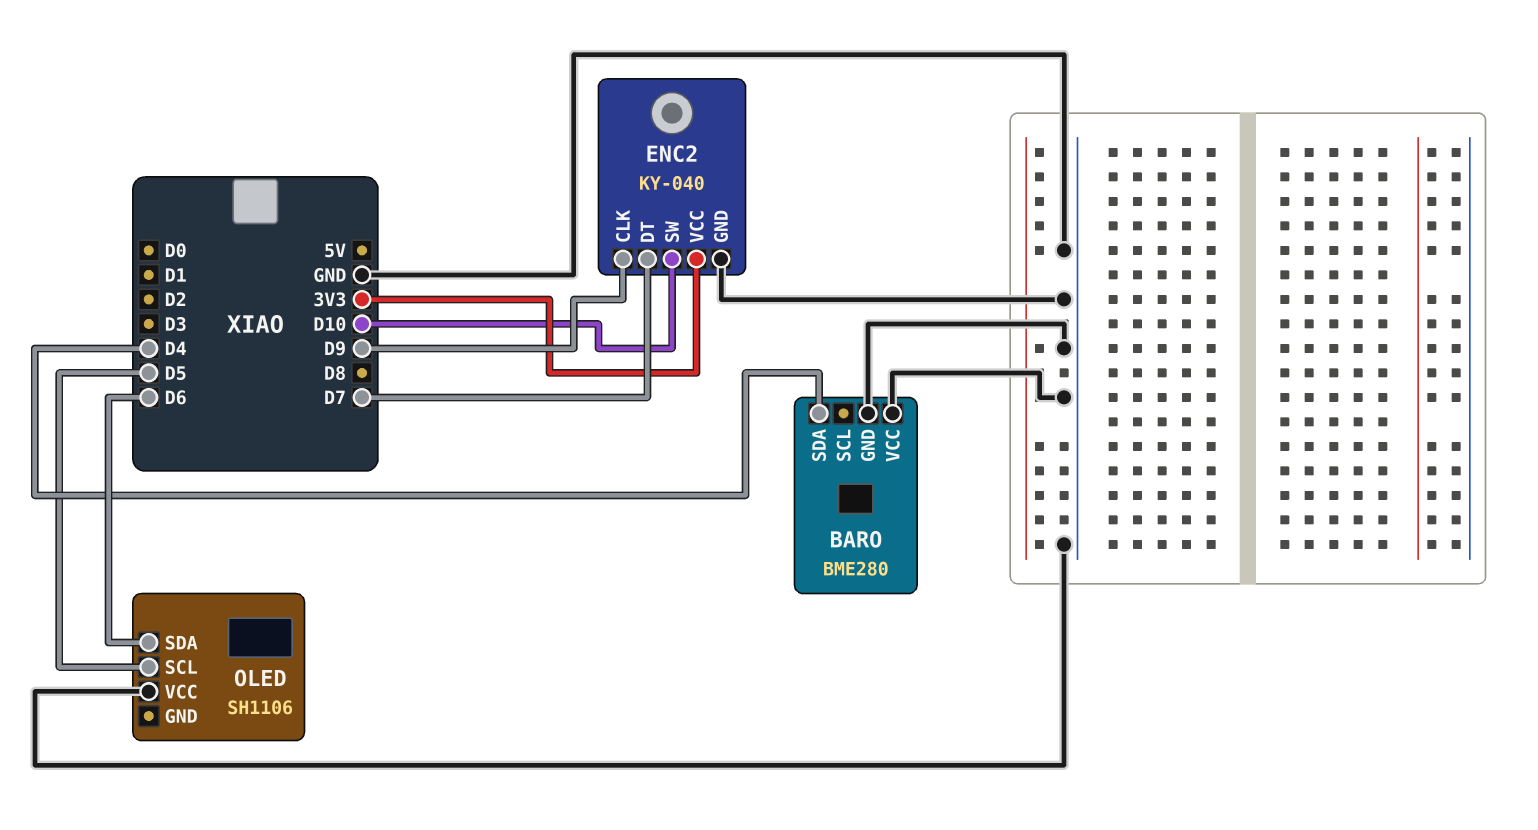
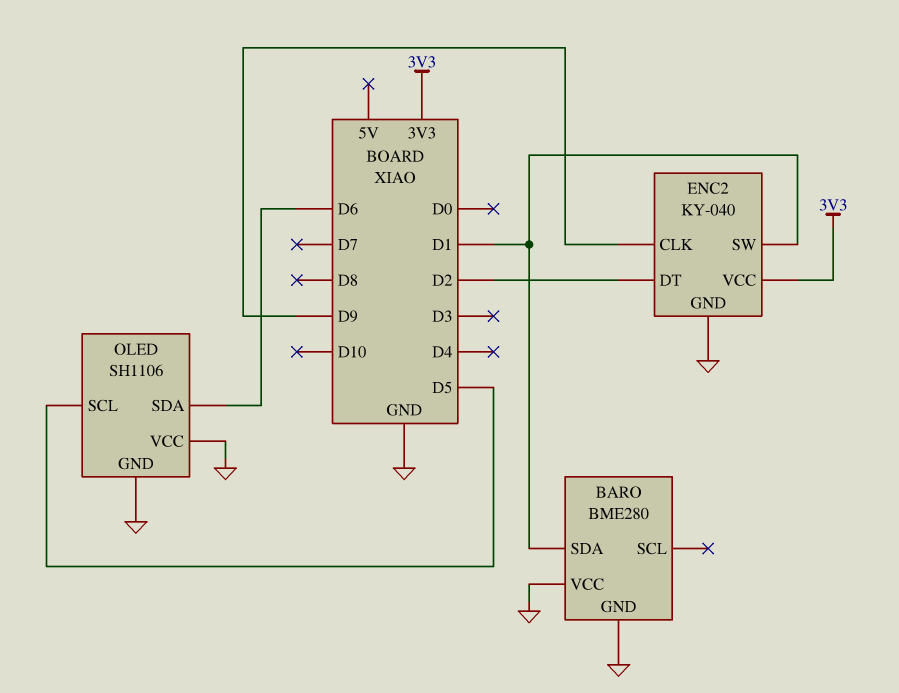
BARO pin SDA: D4 -> D1
ENC2 pin DT: D7 -> D2
ENC2 pin SW: D10 -> D1
OLED pin GND: none -> GND

